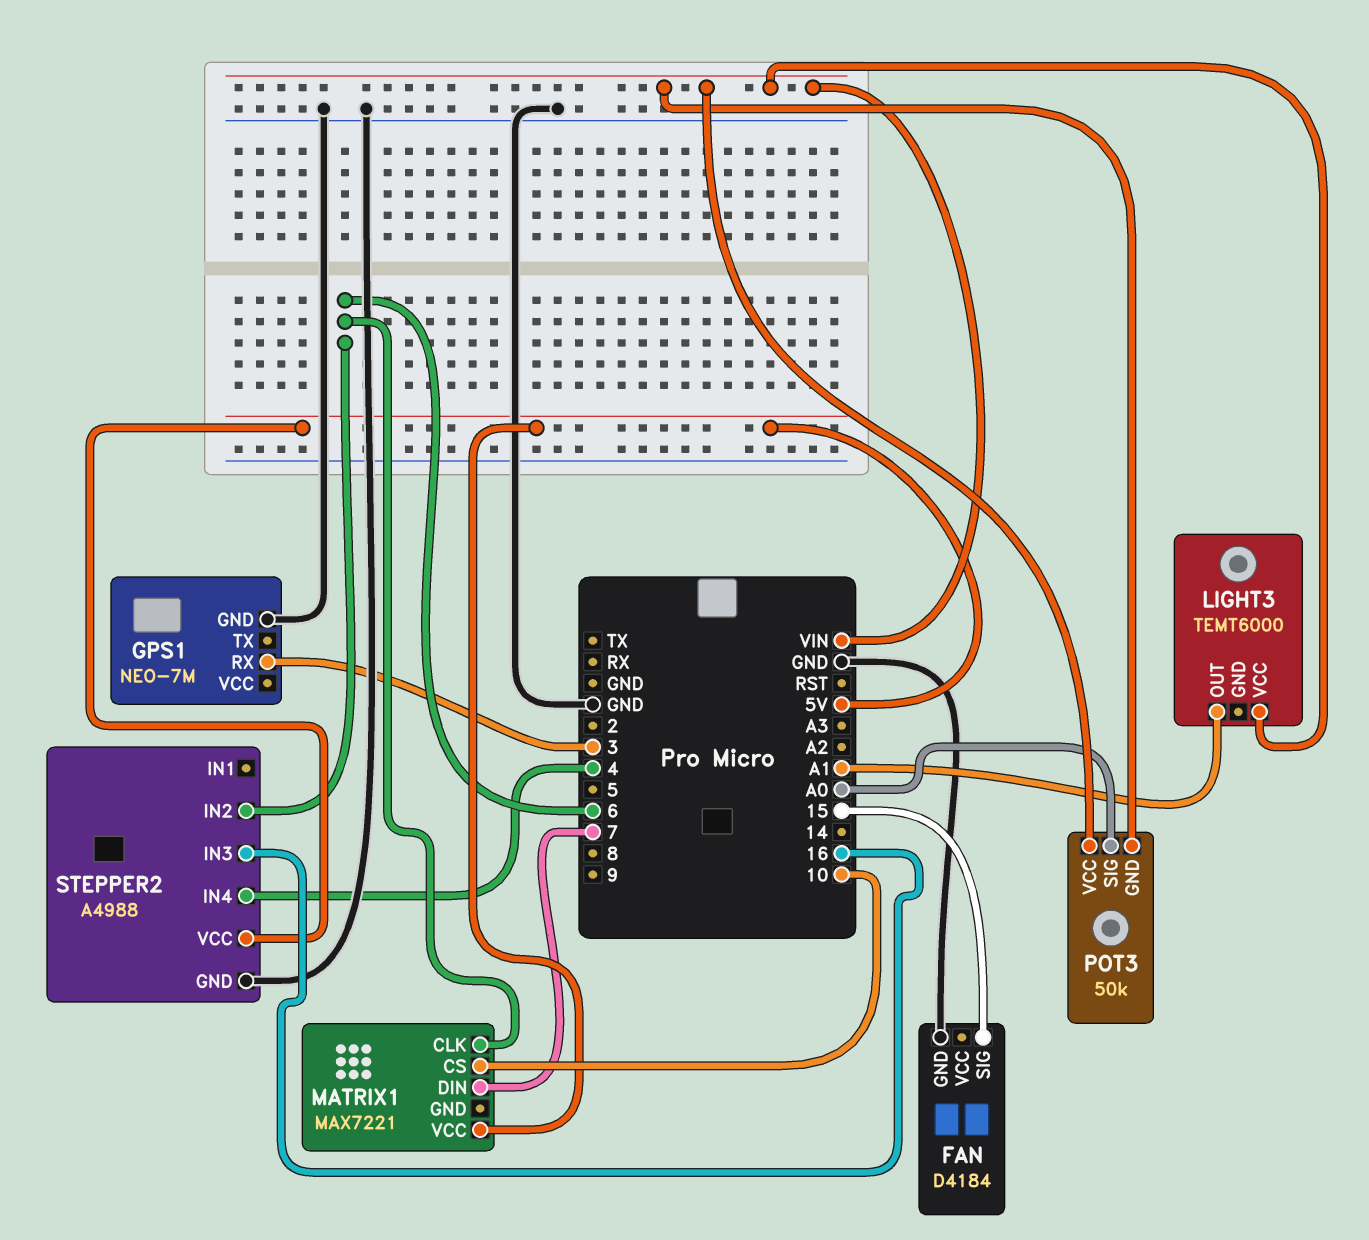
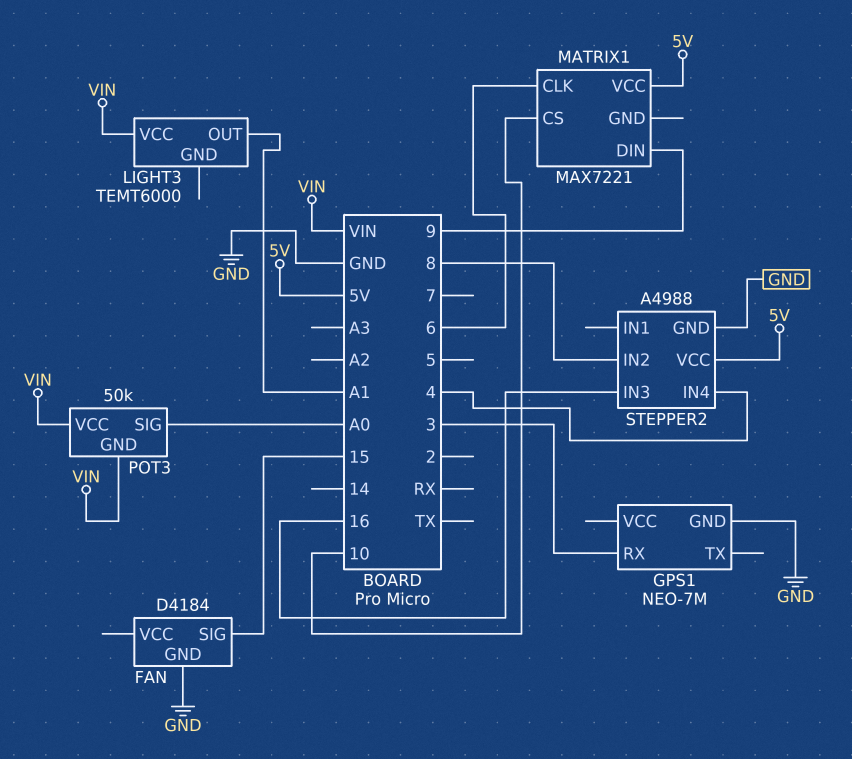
MATRIX1 pin DIN: 7 -> 9
STEPPER2 pin IN2: 6 -> 8

